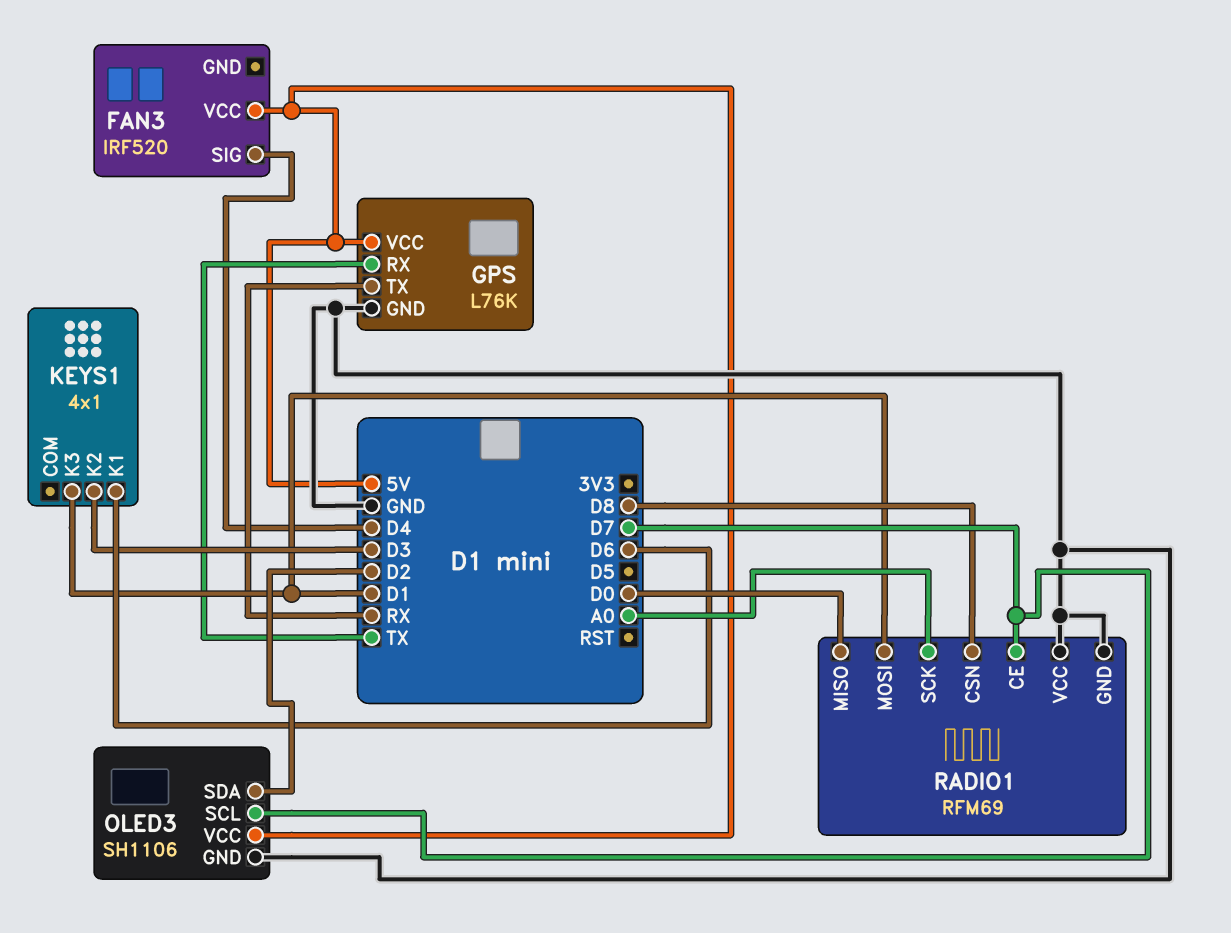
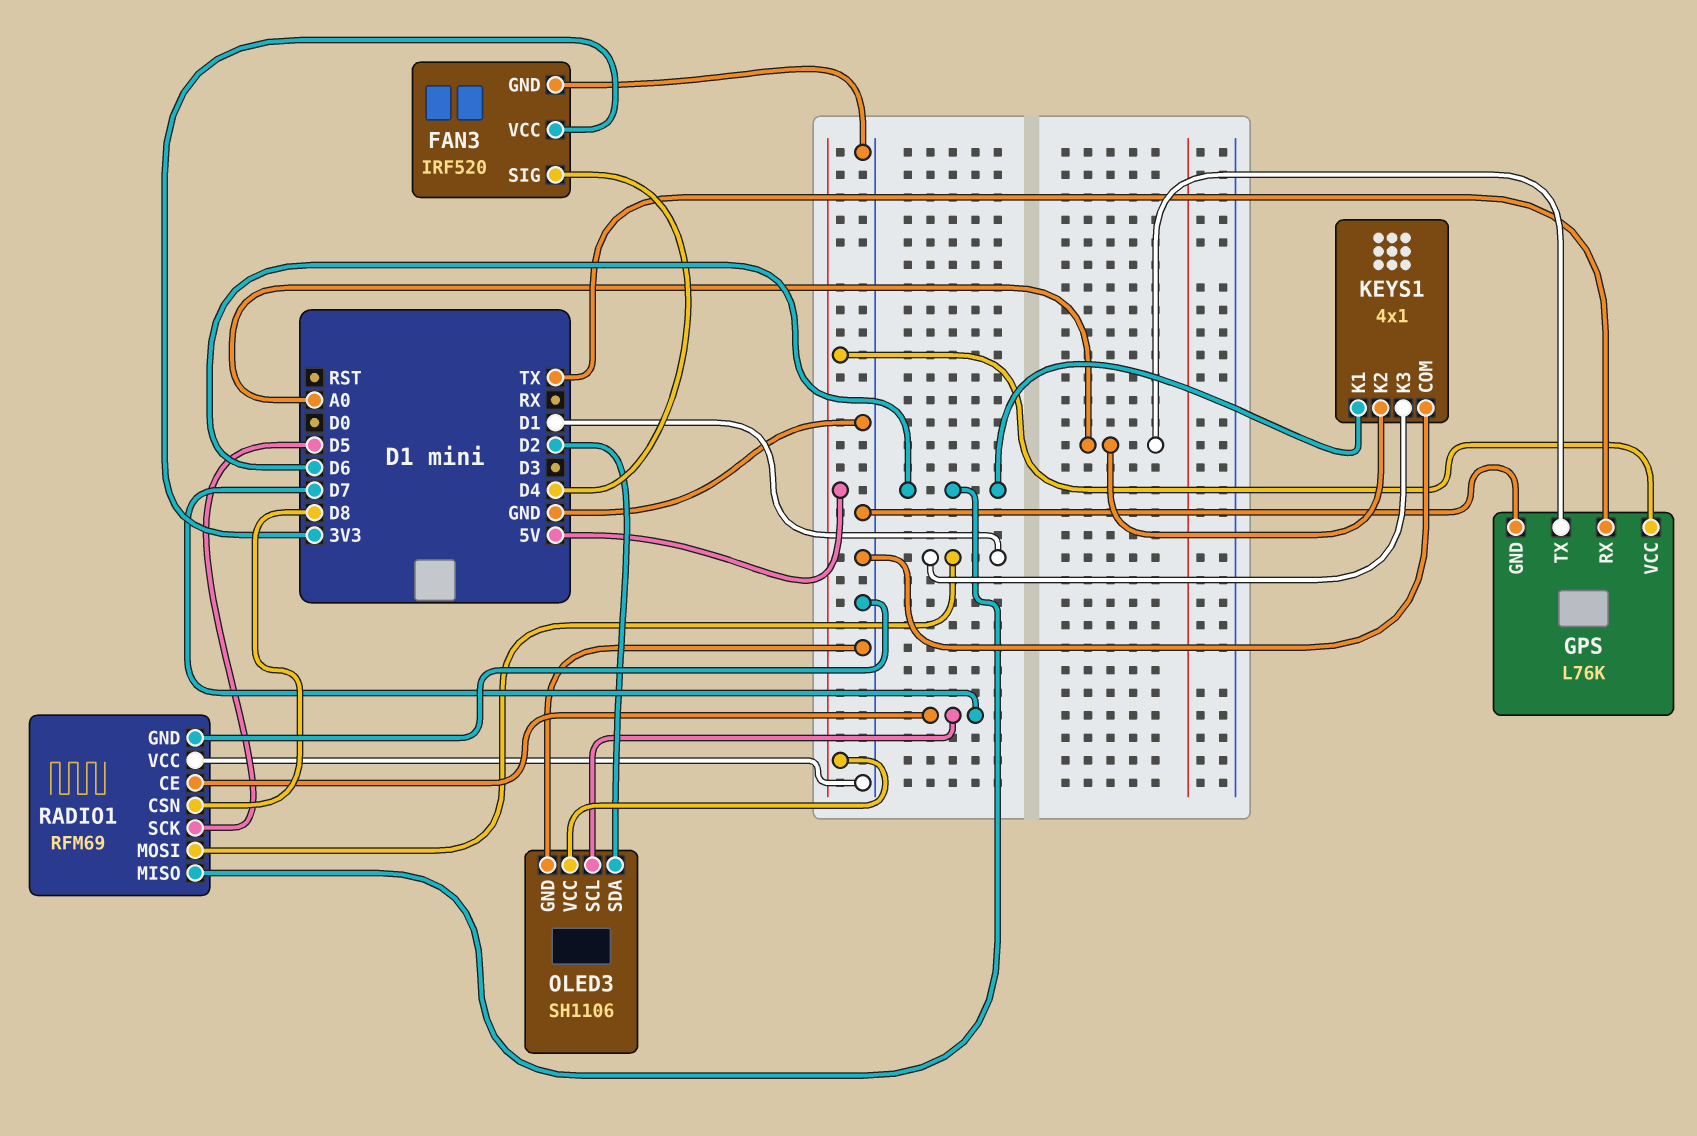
FAN3 pin GND: none -> GND
FAN3 pin VCC: 5V -> 3V3
GPS pin TX: RX -> A0
KEYS1 pin COM: none -> GND
KEYS1 pin K2: D3 -> A0
RADIO1 pin MISO: D0 -> D6
RADIO1 pin SCK: A0 -> D5

